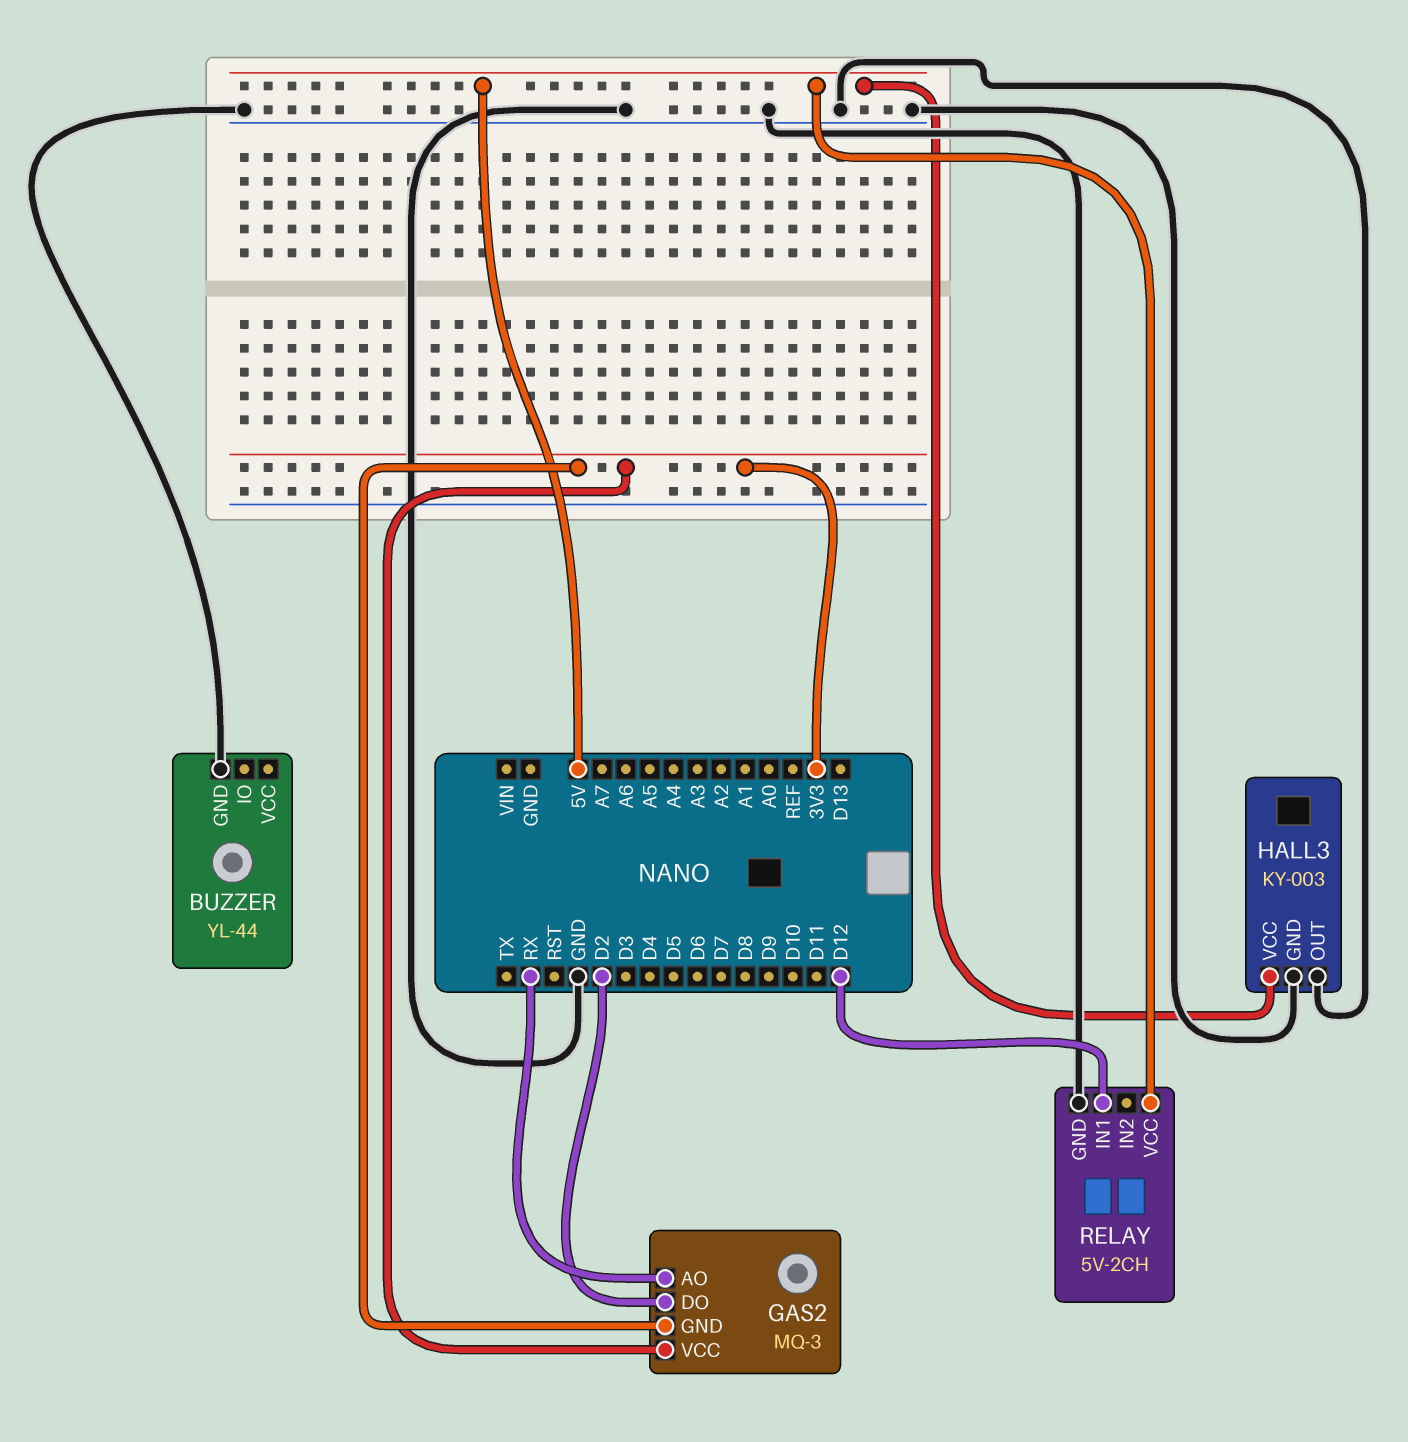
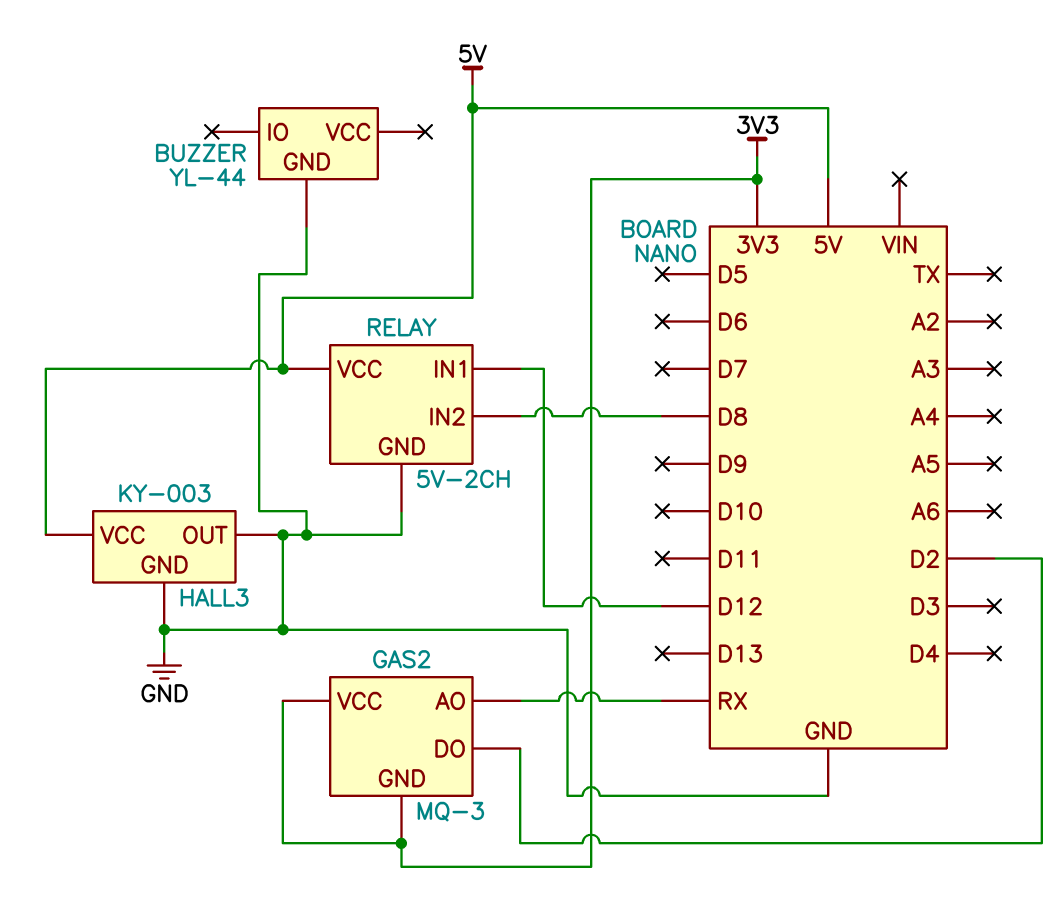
RELAY pin IN2: none -> D8

